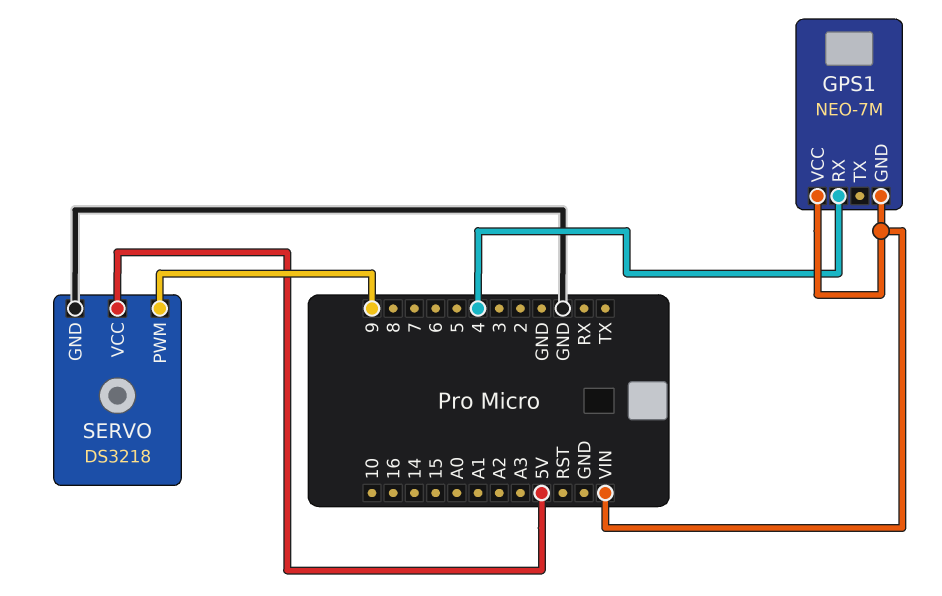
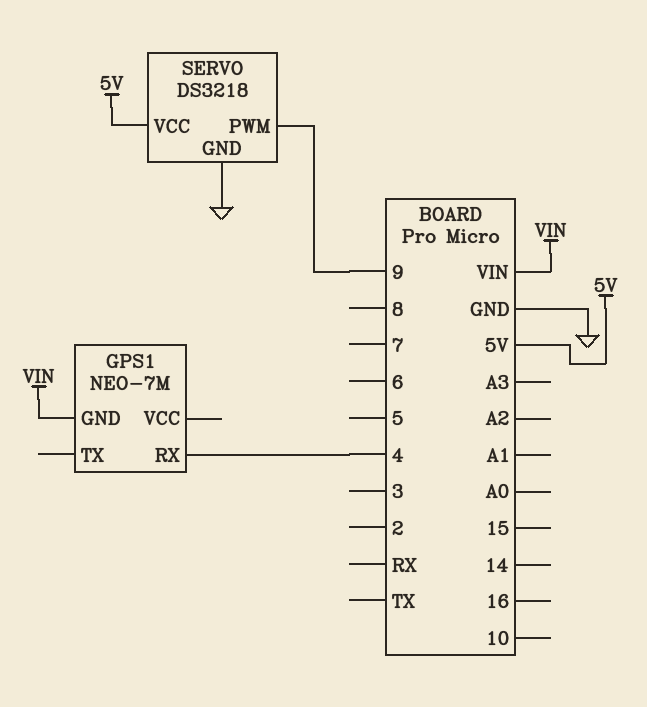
GPS1 pin VCC: VIN -> none

